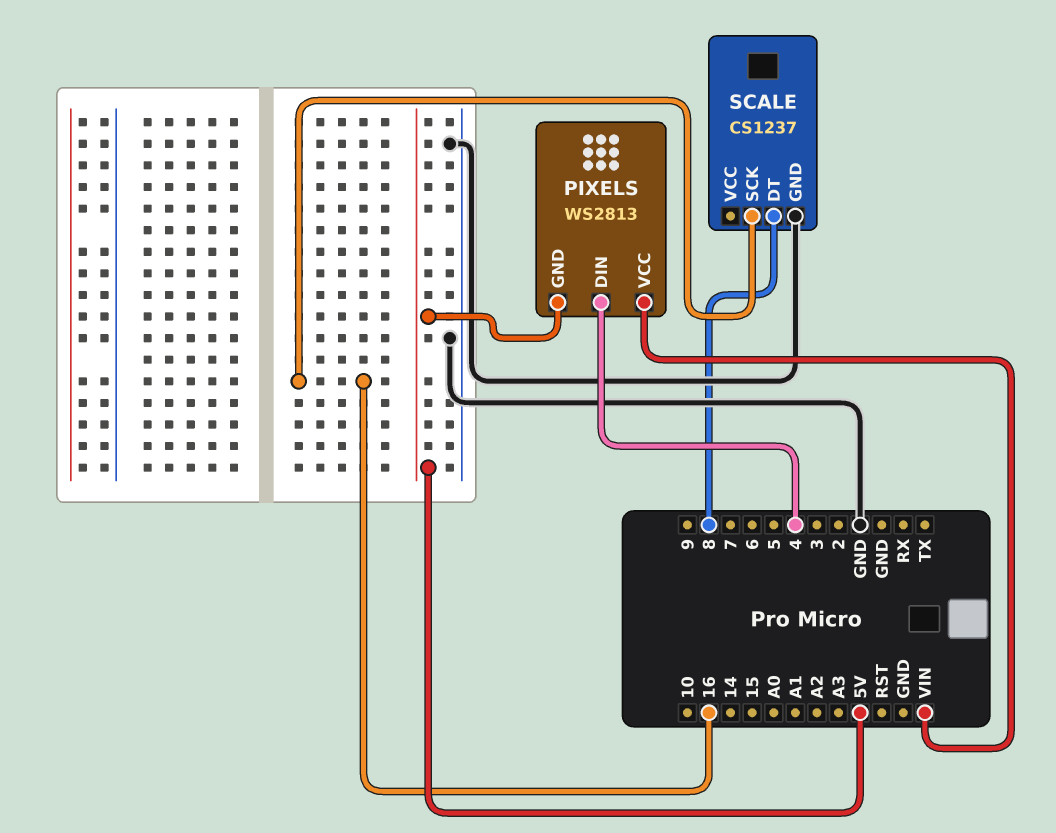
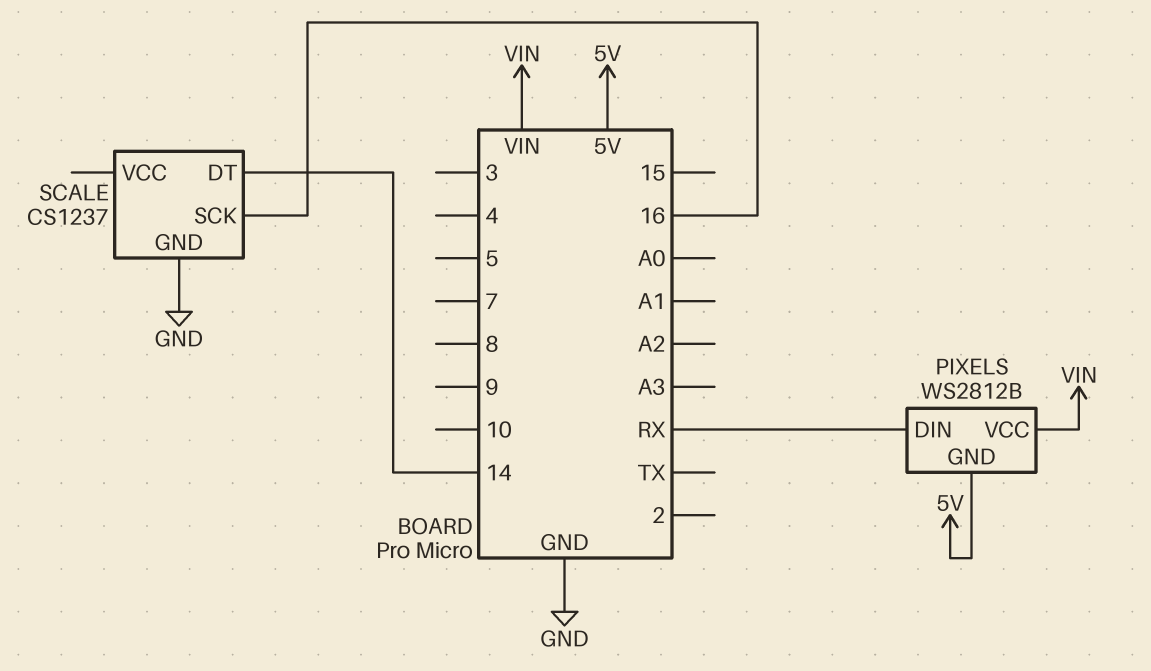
PIXELS: WS2813 -> WS2812B
PIXELS pin DIN: 4 -> RX
SCALE pin DT: 8 -> 14

